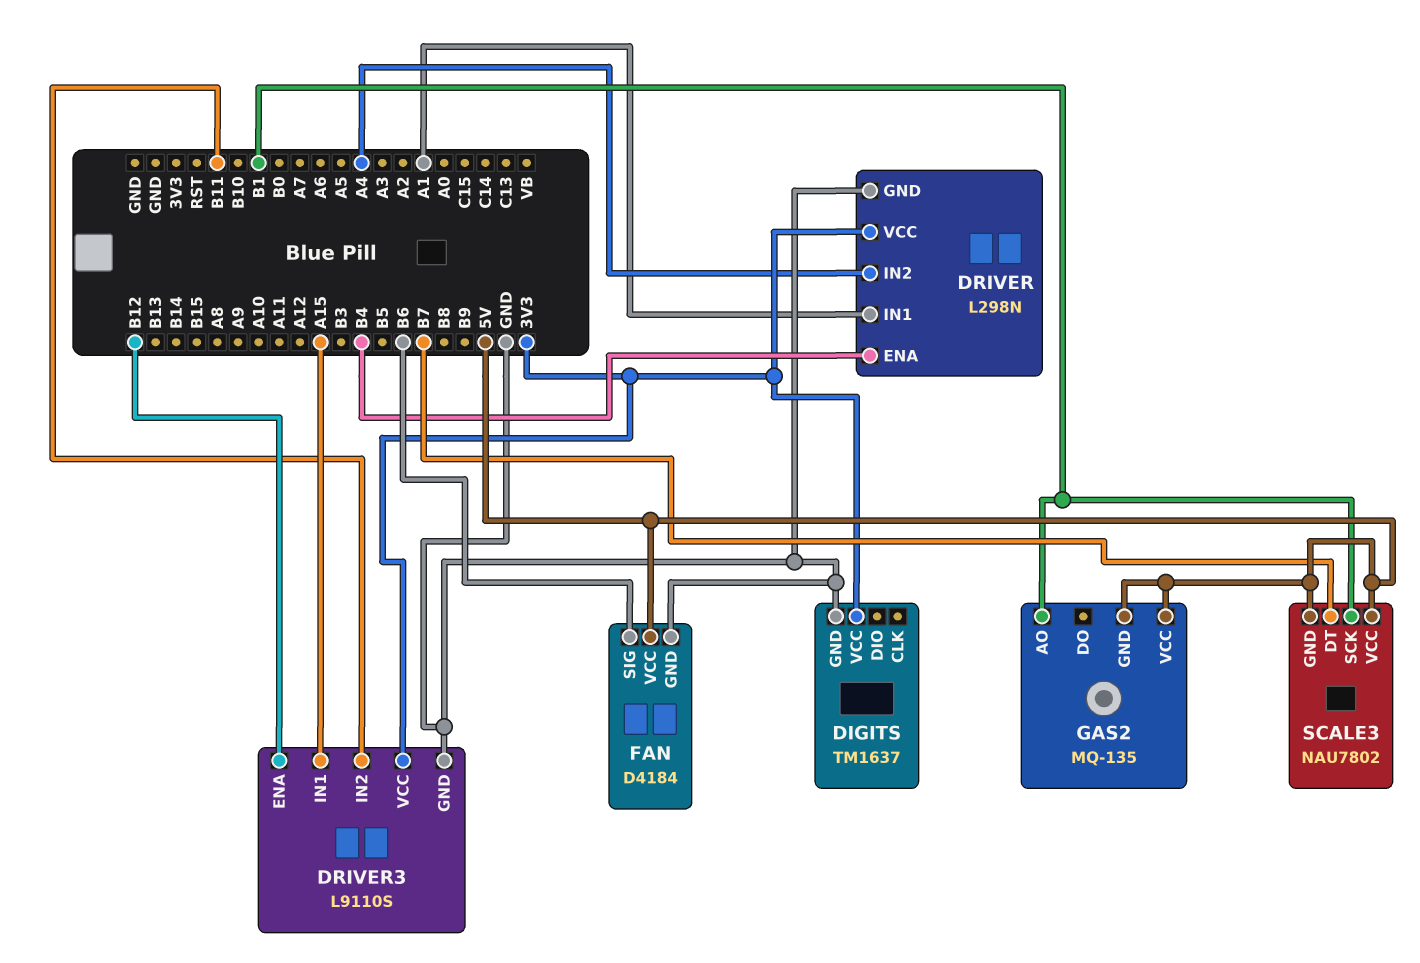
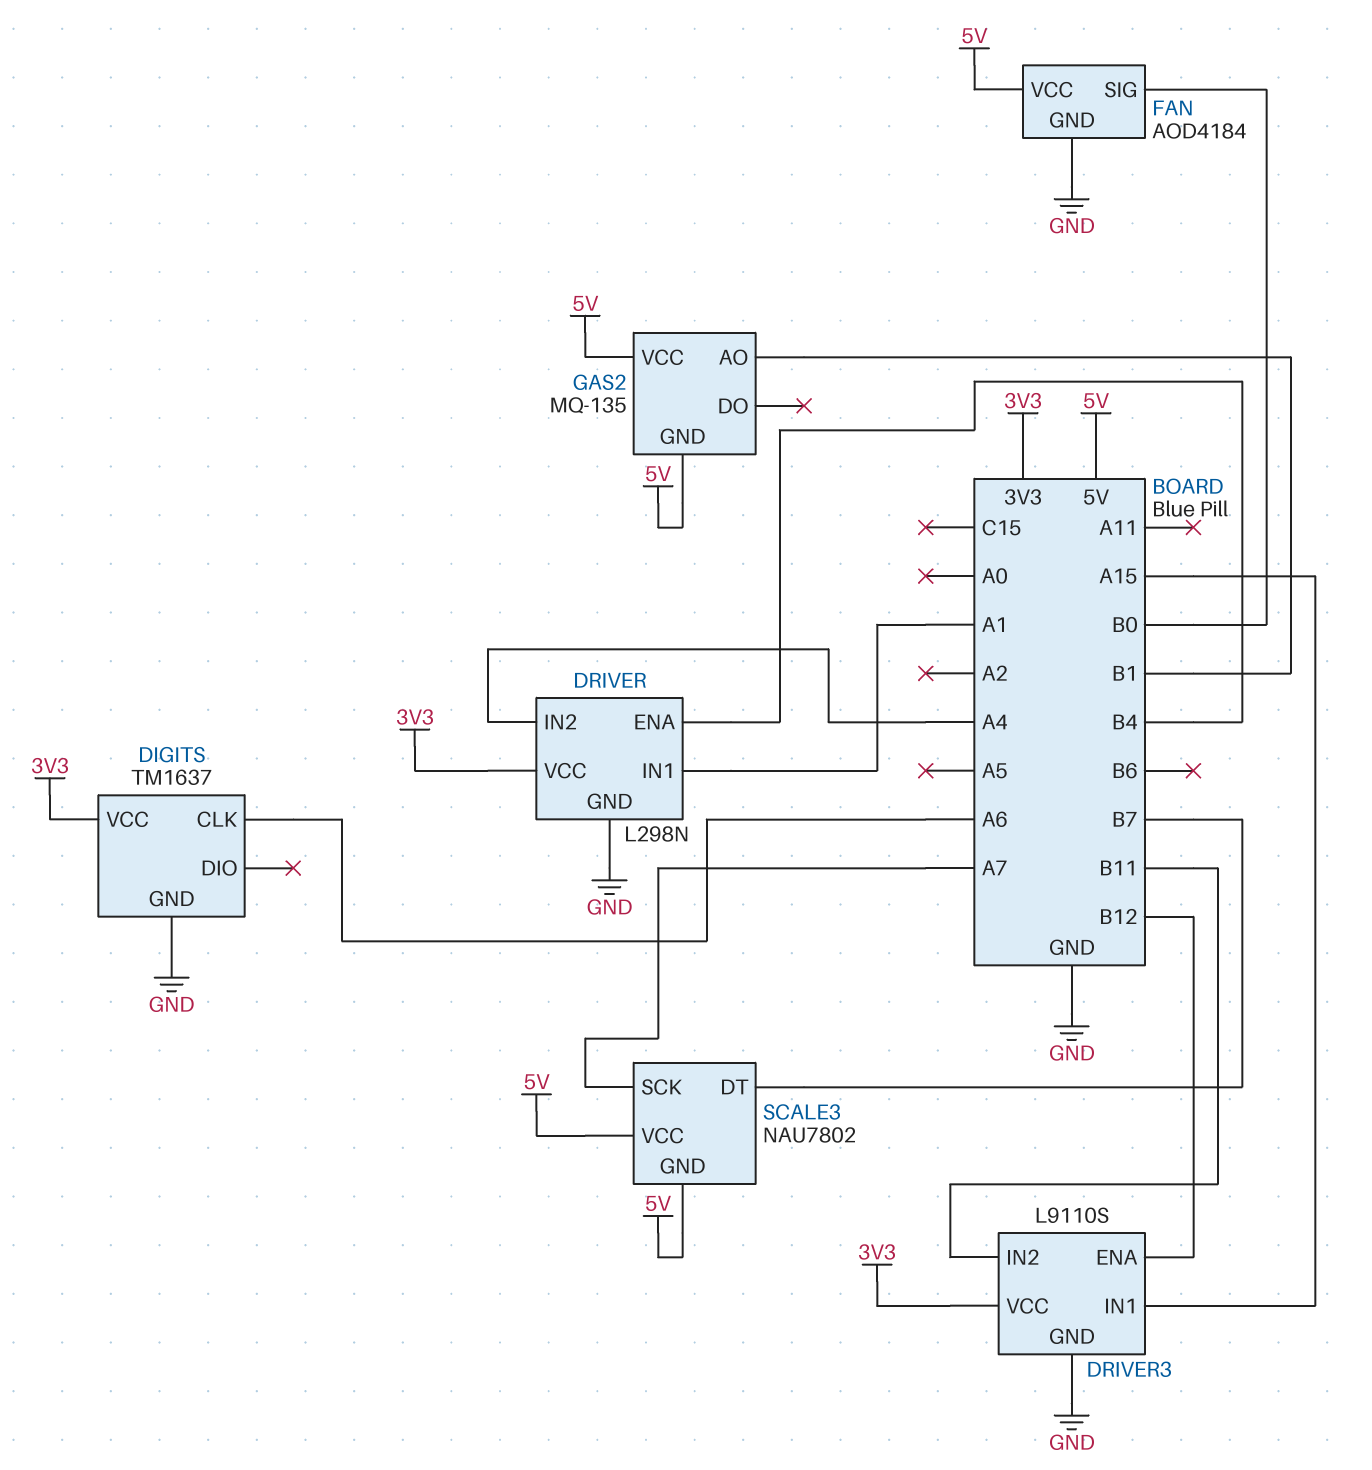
DIGITS pin CLK: none -> A6
FAN: D4184 -> AOD4184
FAN pin SIG: B6 -> B0
SCALE3 pin SCK: B1 -> A7

